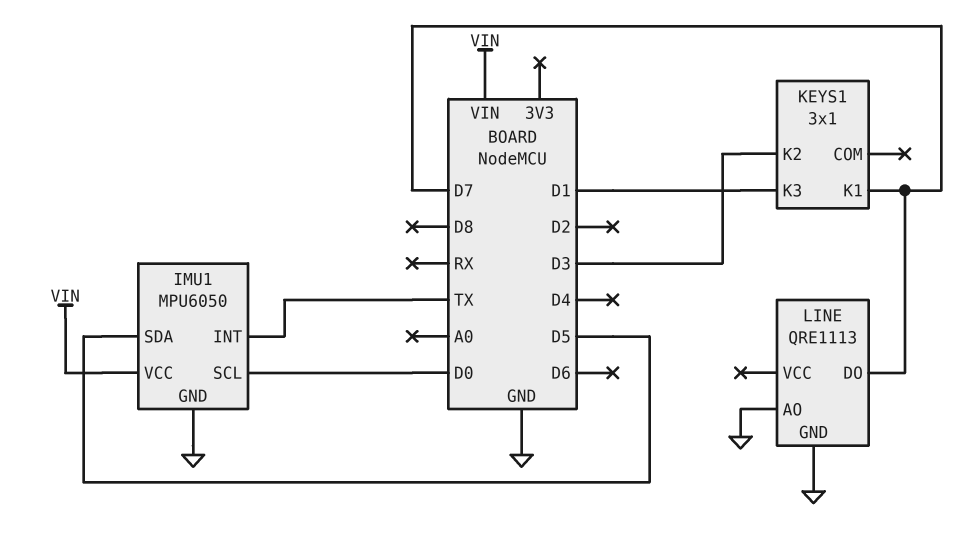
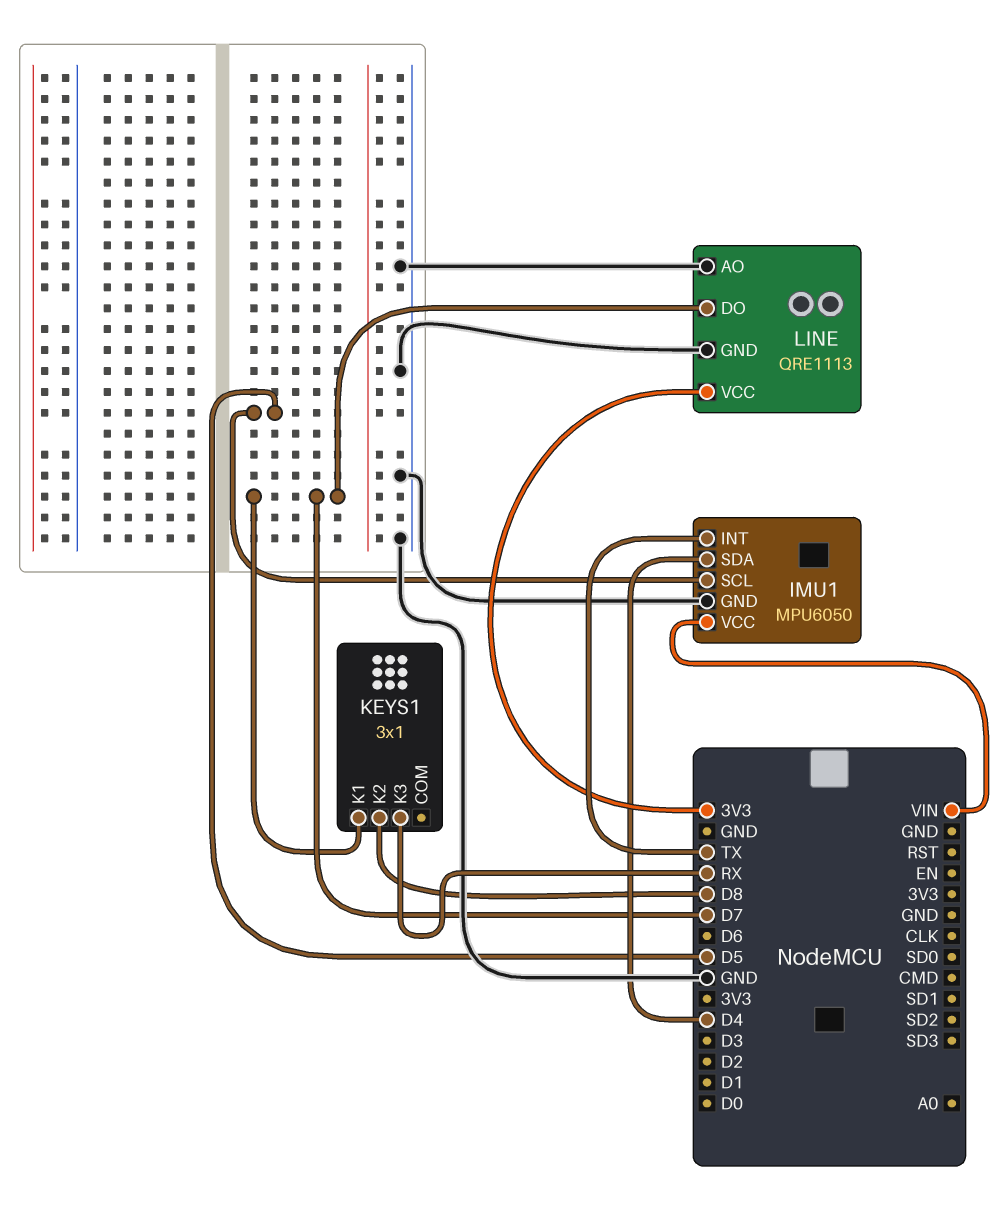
IMU1 pin SCL: D0 -> D5
IMU1 pin SDA: D5 -> D4
KEYS1 pin K2: D3 -> D8
KEYS1 pin K3: D1 -> RX
LINE pin VCC: none -> 3V3

